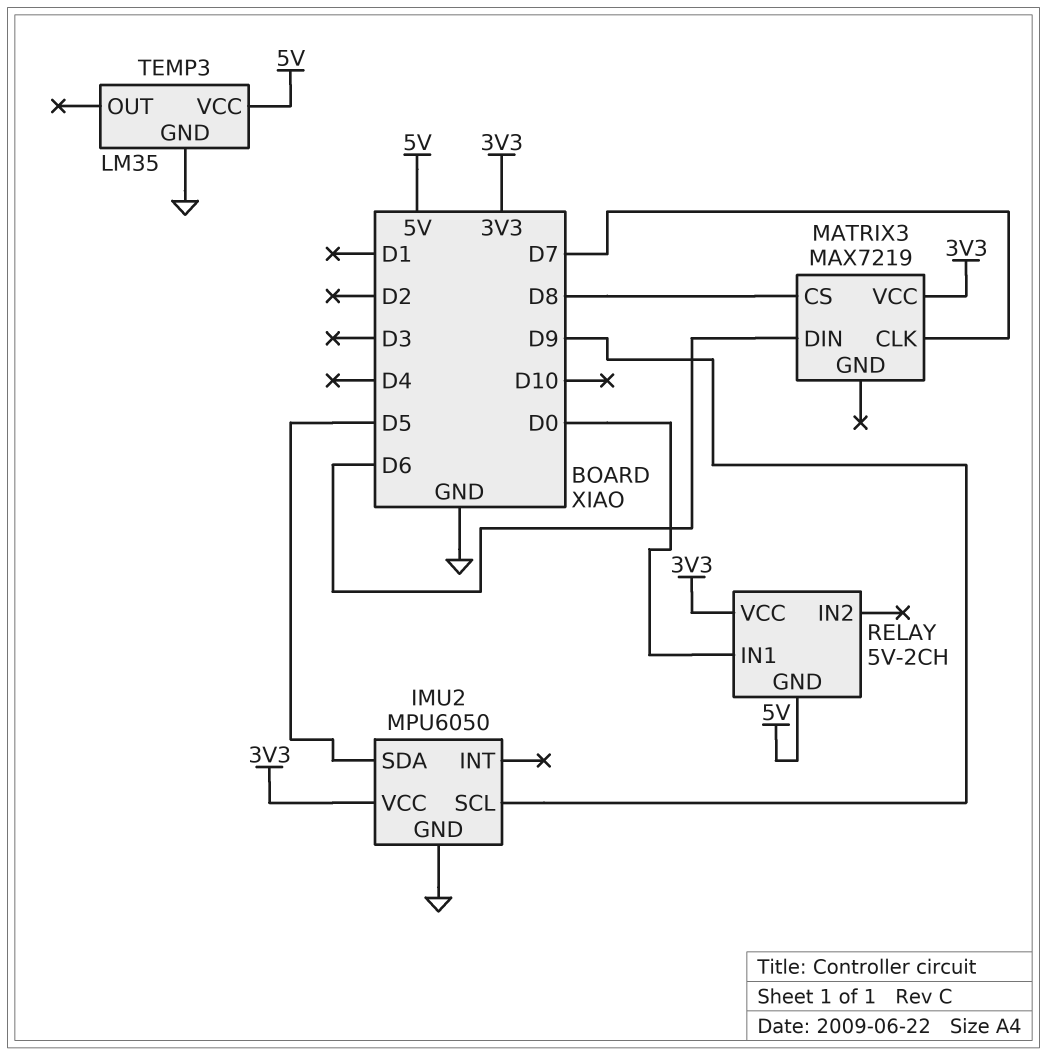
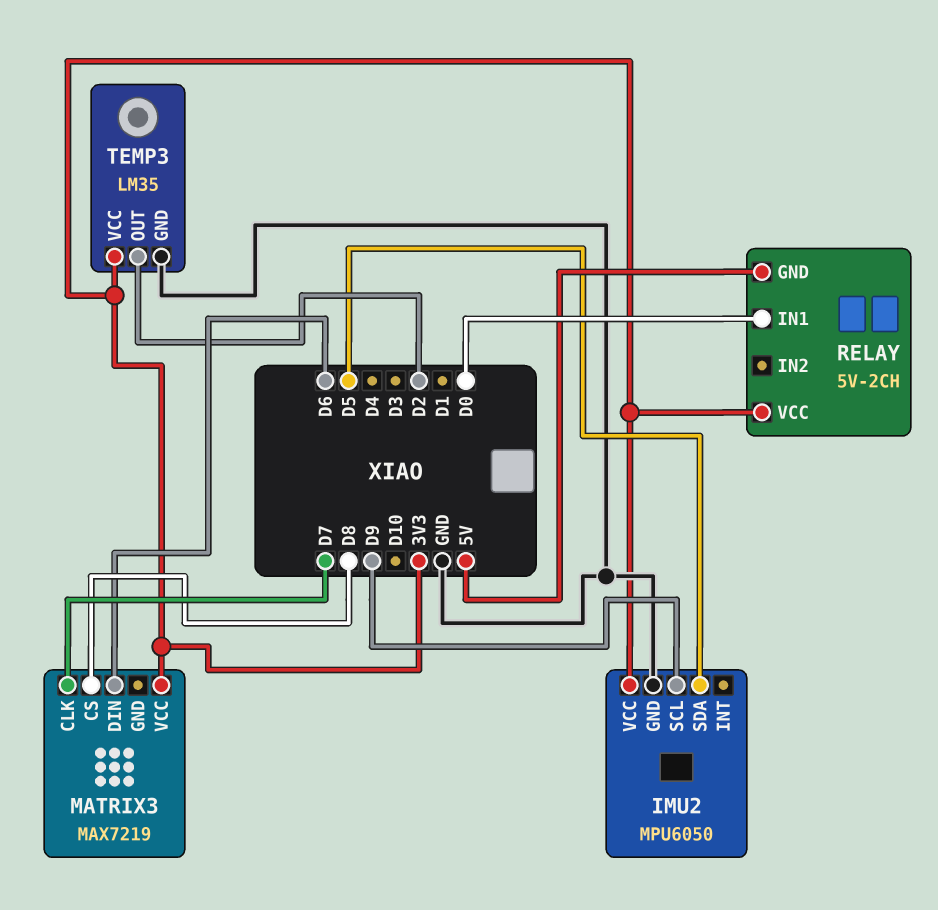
TEMP3 pin OUT: none -> D2
TEMP3 pin VCC: 5V -> 3V3

